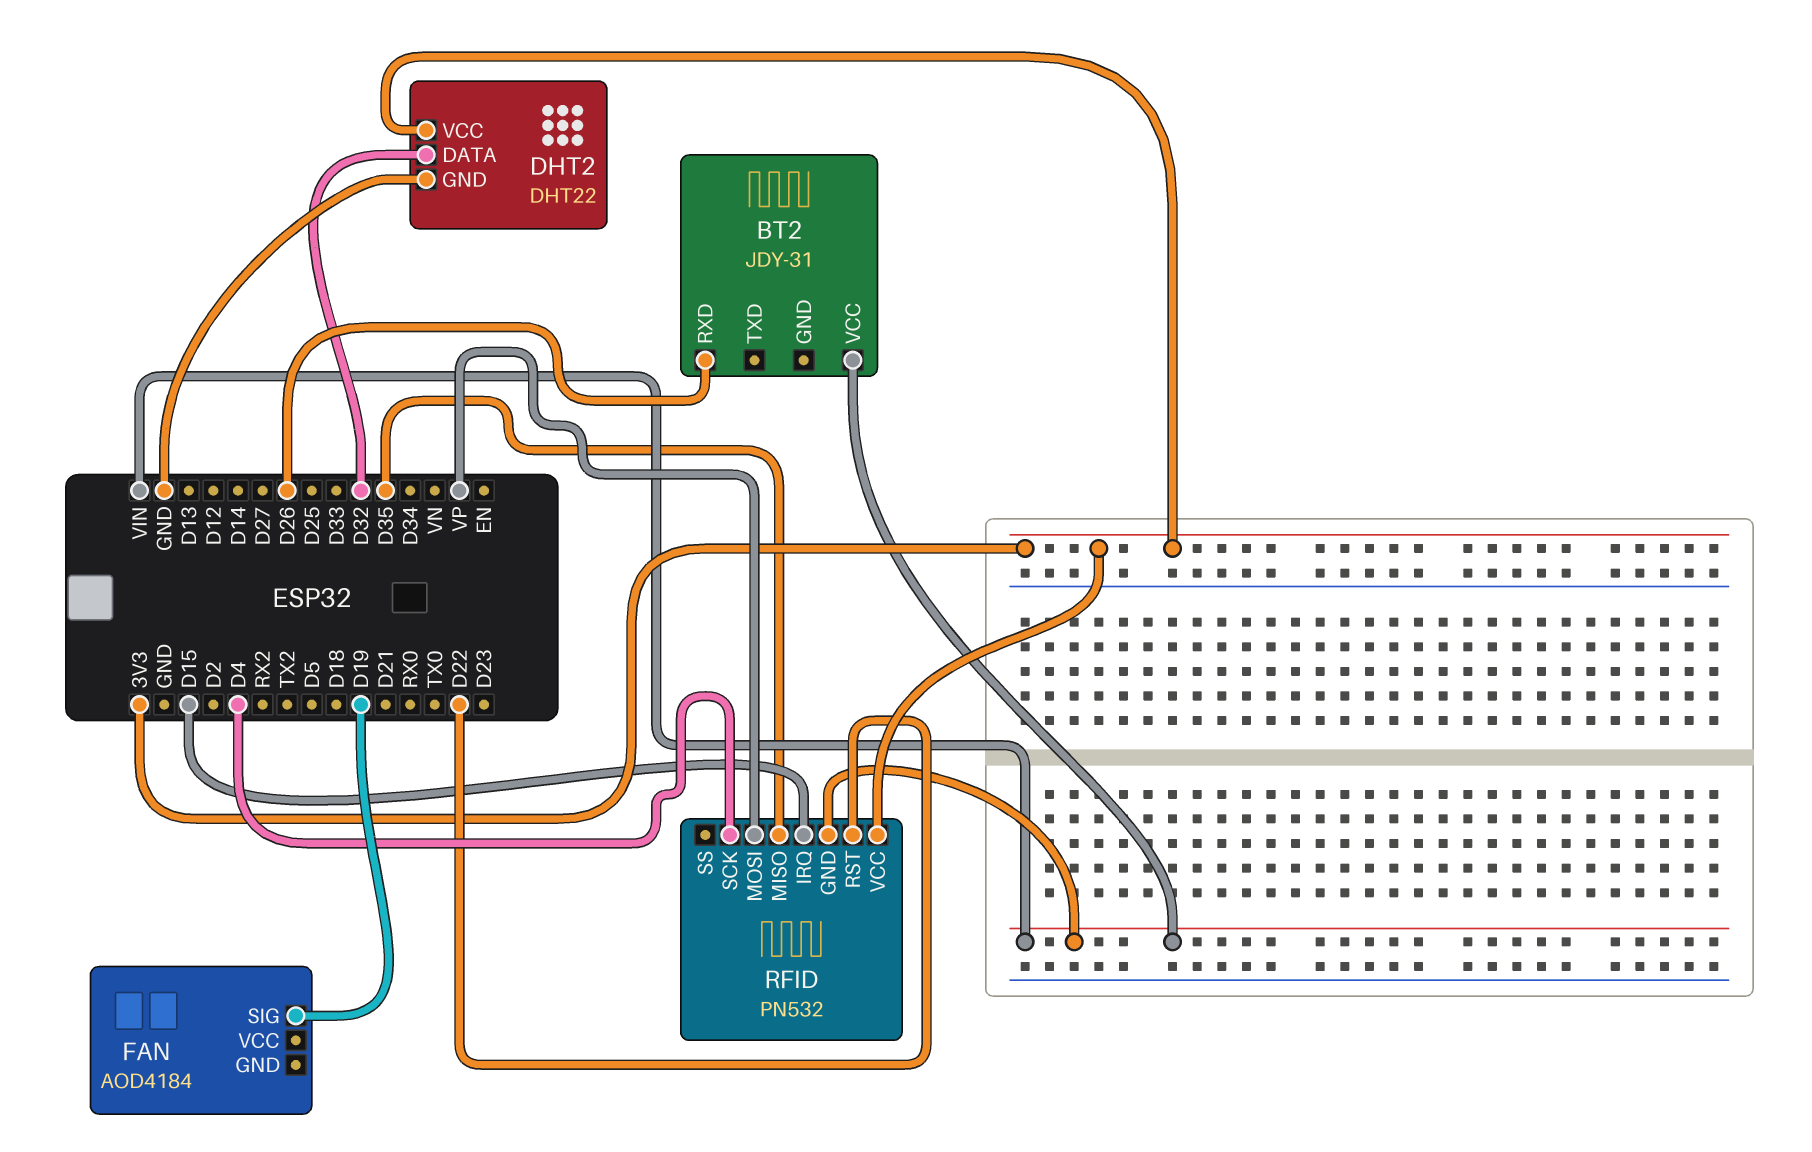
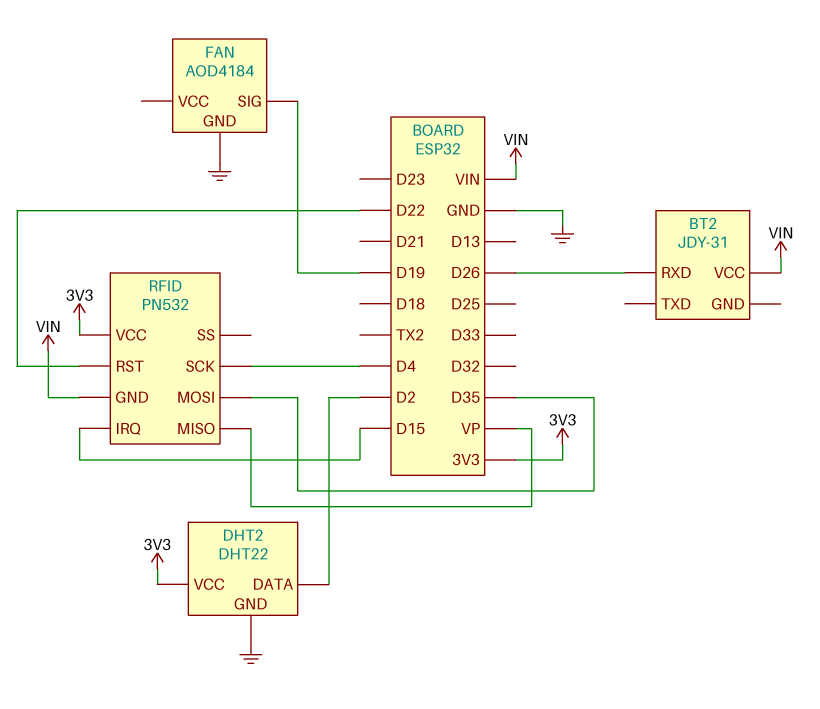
DHT2 pin DATA: D32 -> D2
FAN pin GND: none -> GND
RFID pin MISO: D35 -> VP
RFID pin MOSI: VP -> D35

